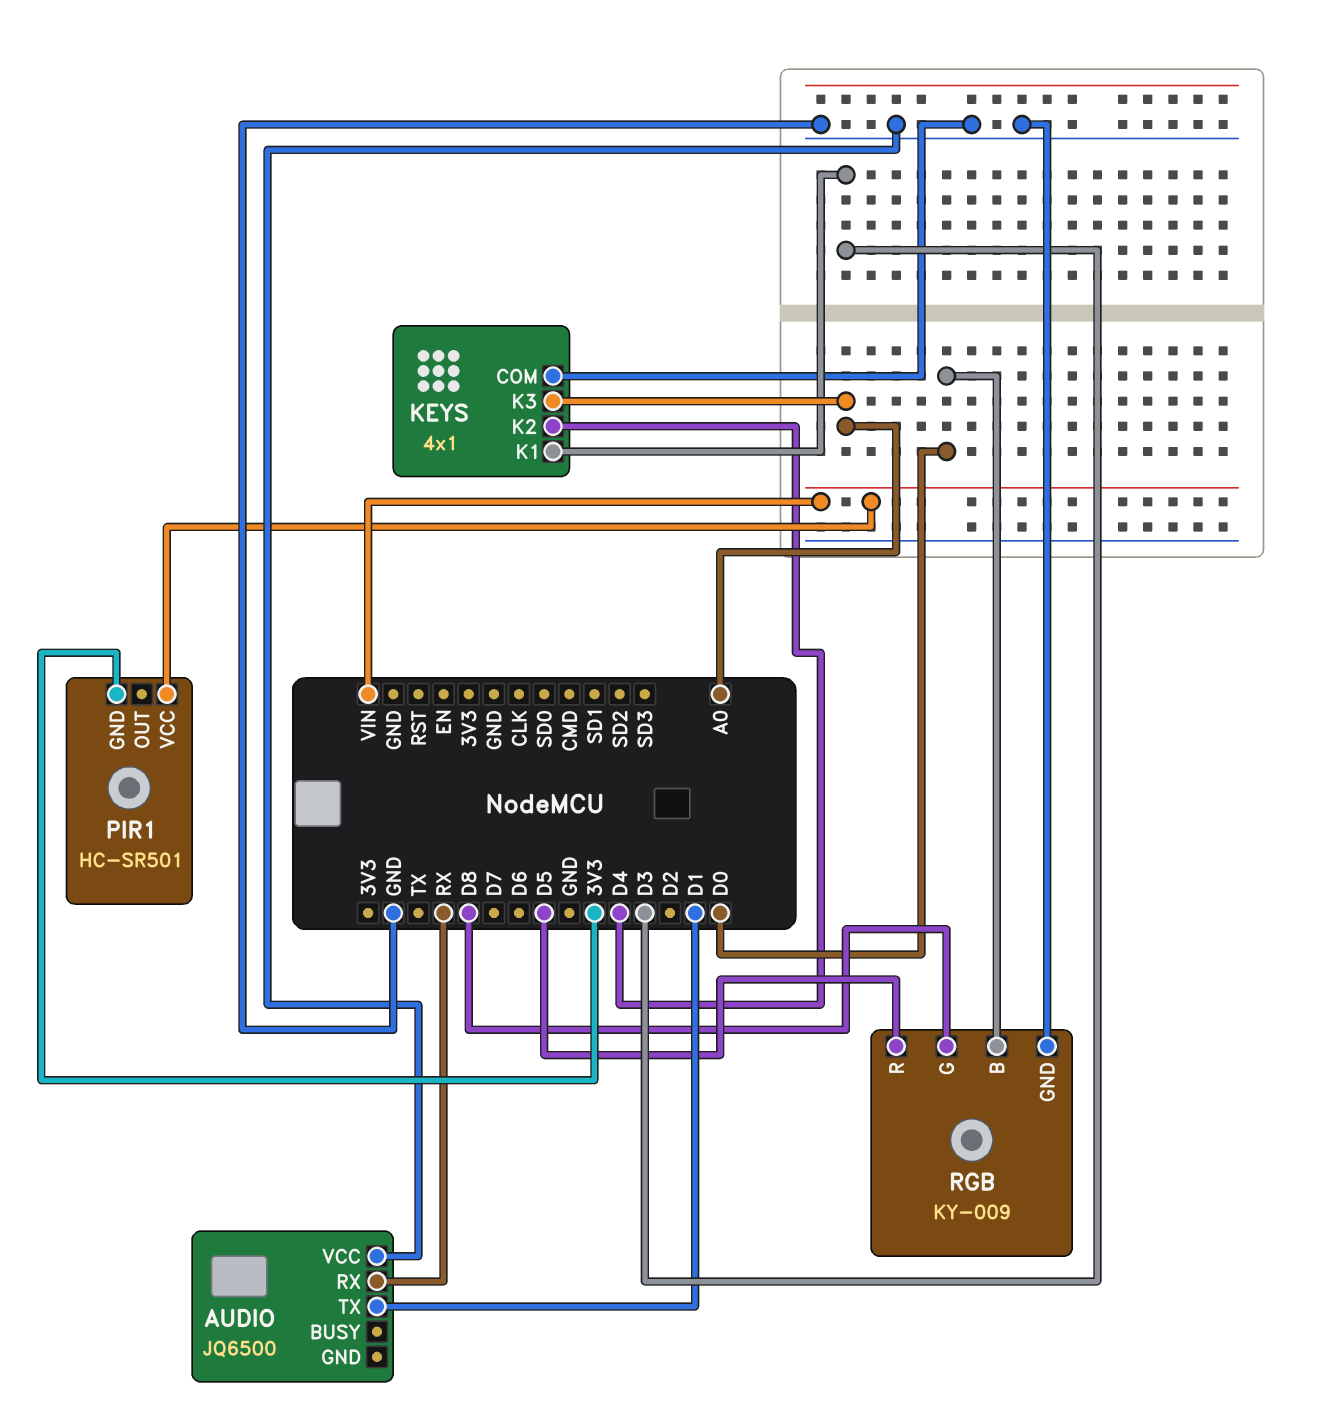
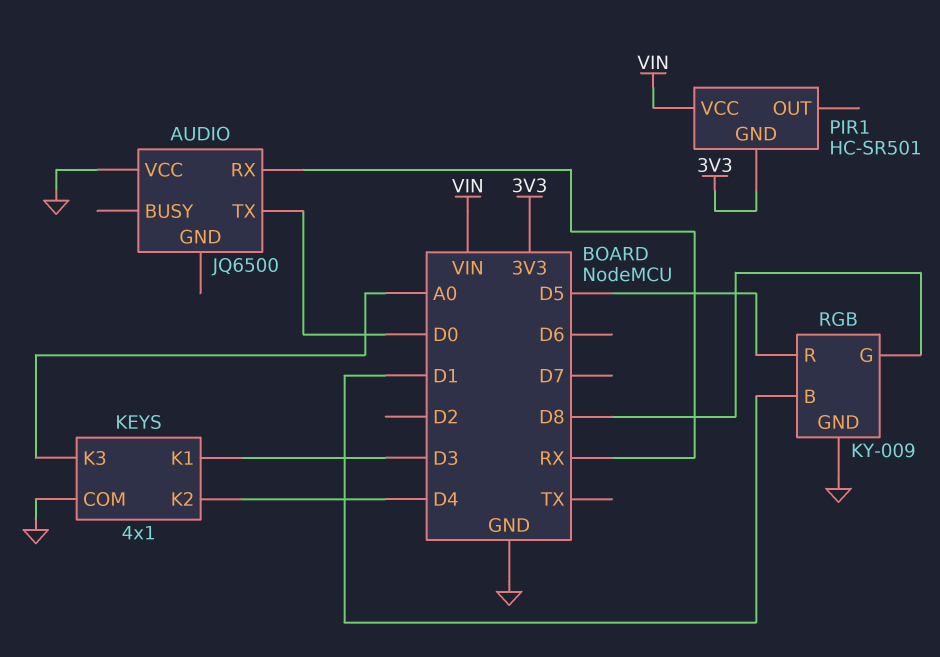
AUDIO pin TX: D1 -> D0
RGB pin B: D0 -> D1

